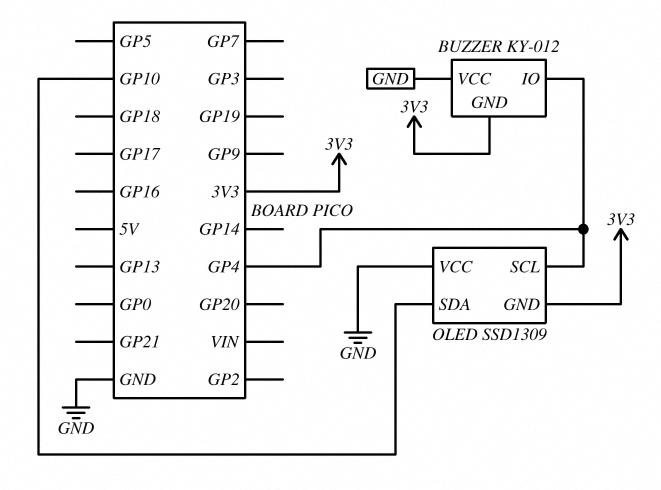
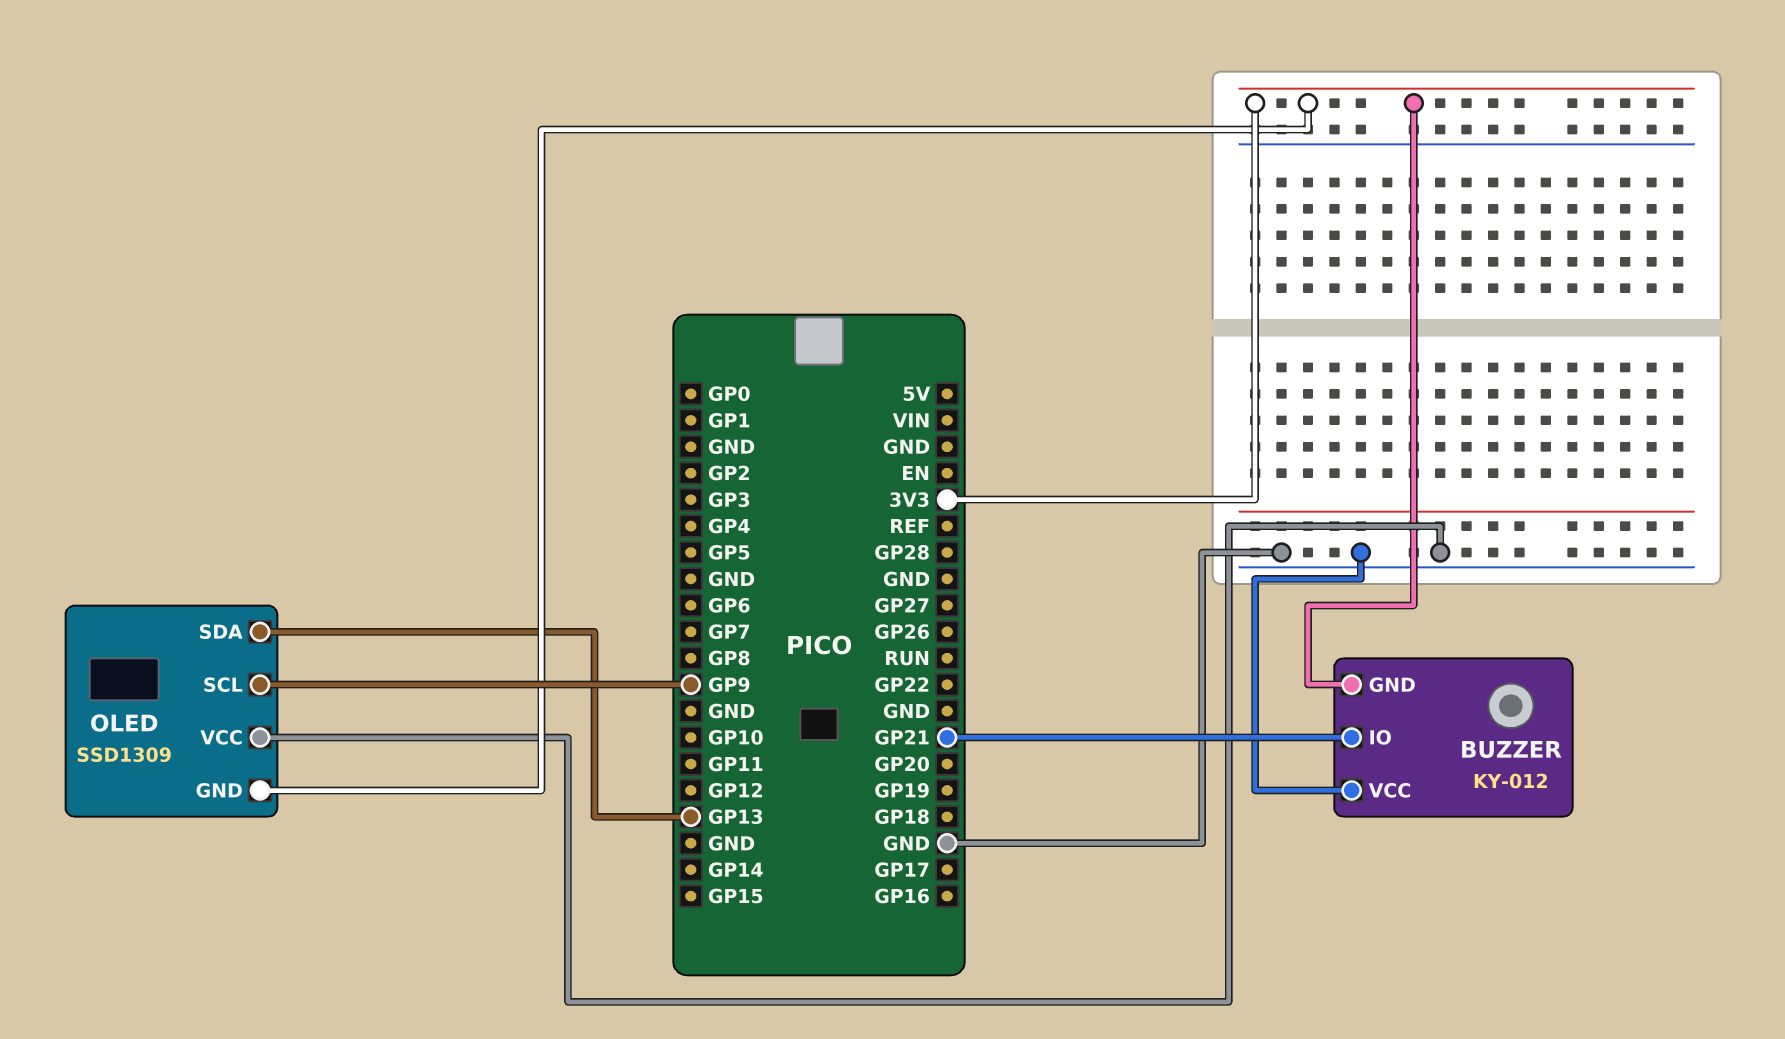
BUZZER pin IO: GP4 -> GP21
OLED pin SCL: GP4 -> GP9
OLED pin SDA: GP10 -> GP13

